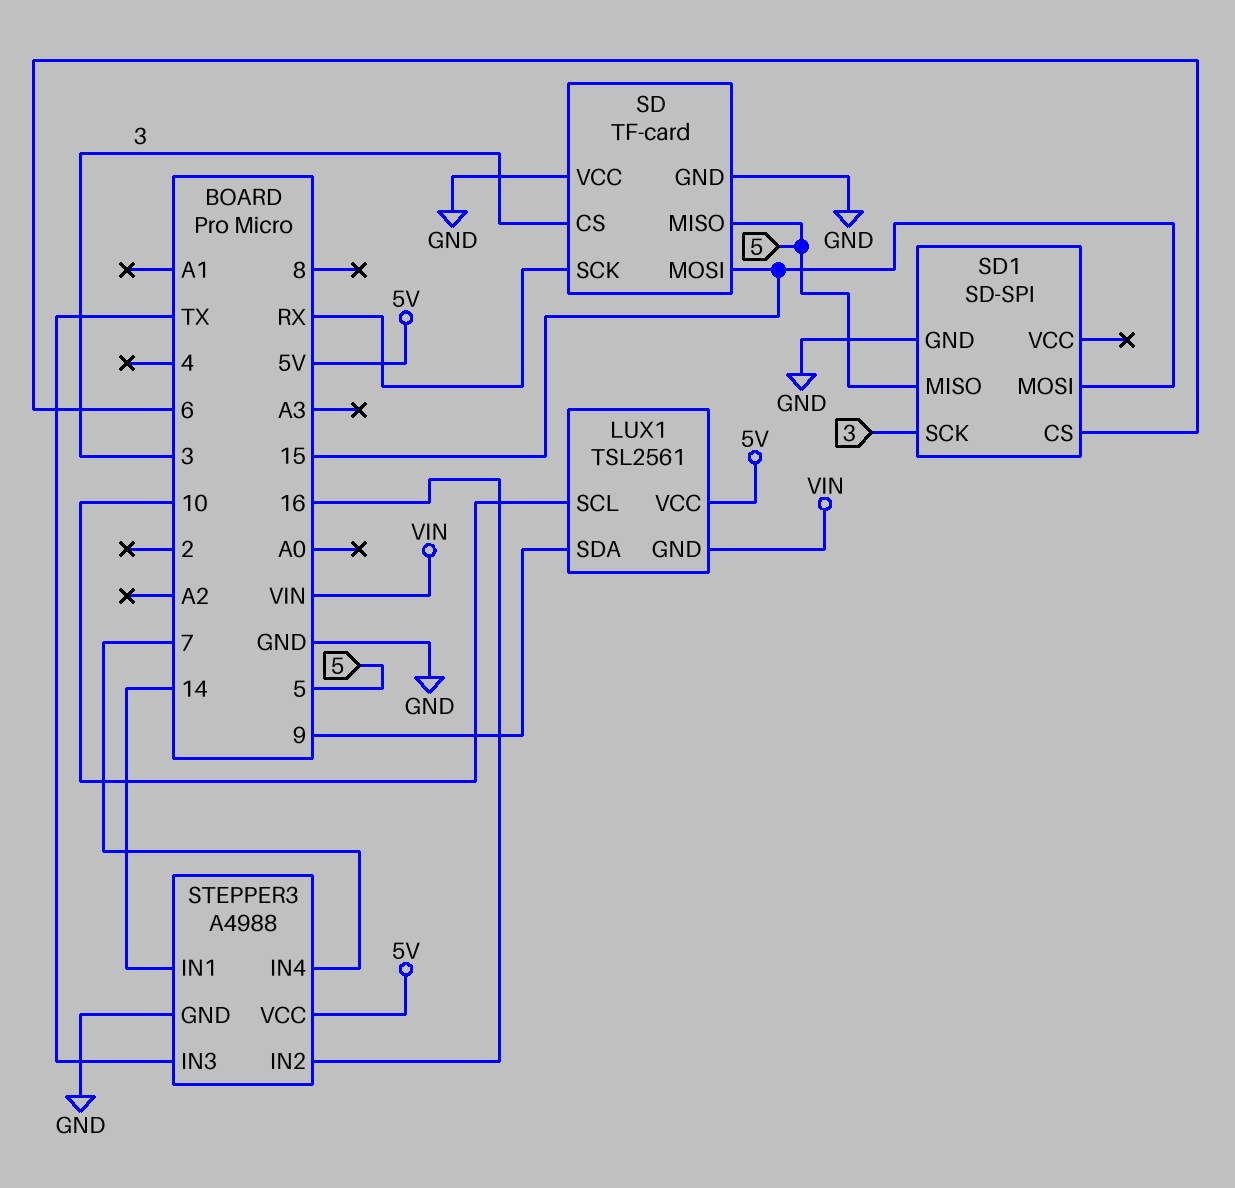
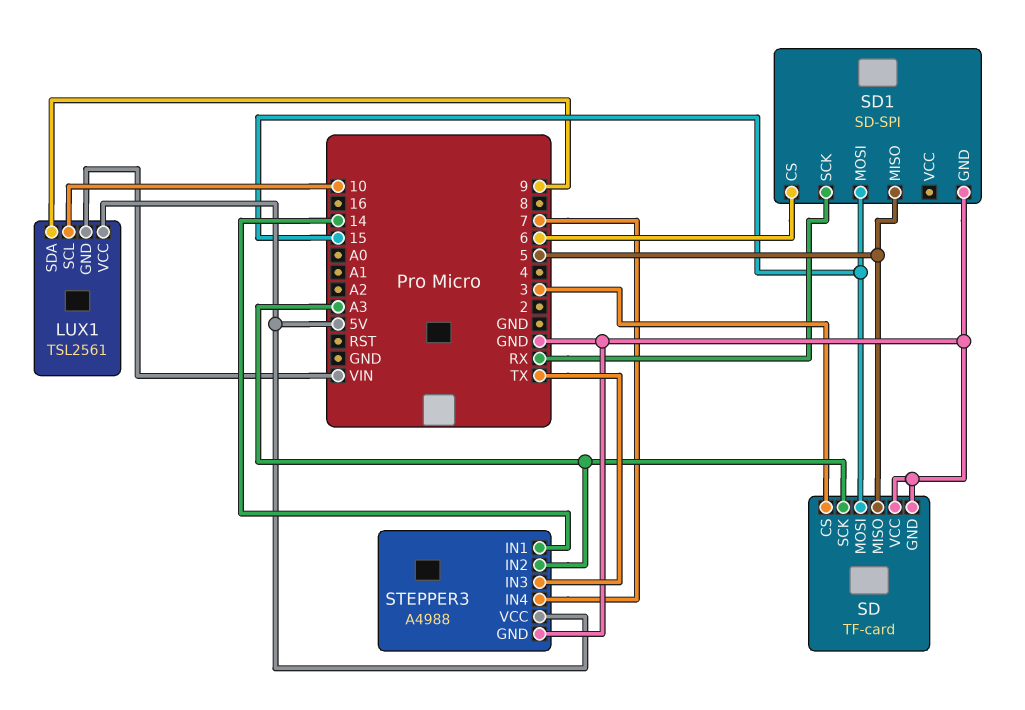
SD pin SCK: RX -> A3
SD1 pin SCK: 3 -> RX
STEPPER3 pin IN2: 16 -> A3

